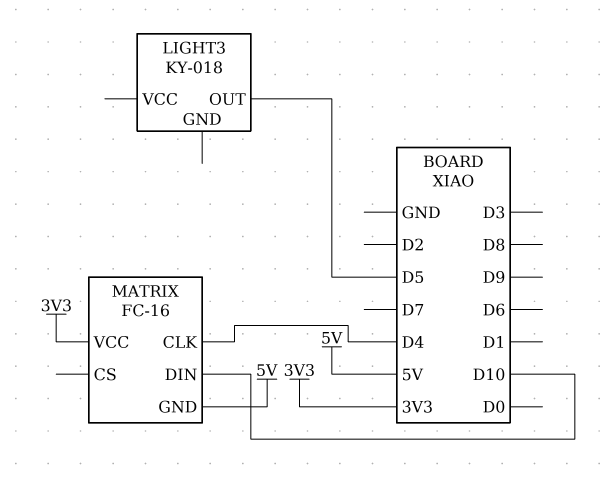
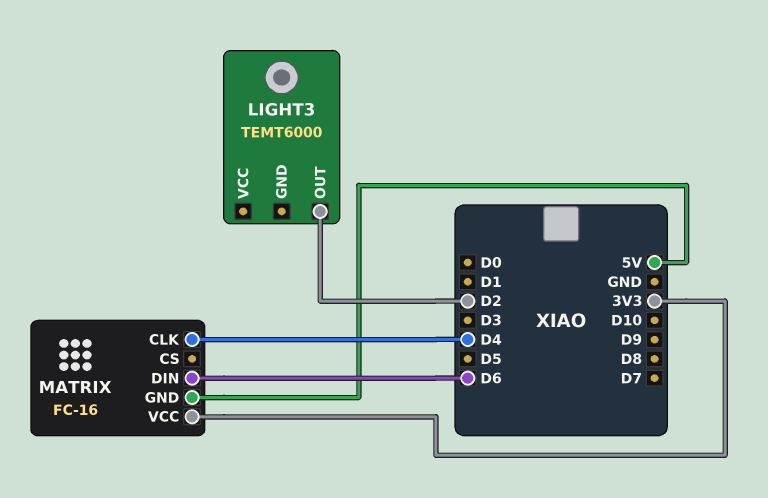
LIGHT3: KY-018 -> TEMT6000
LIGHT3 pin OUT: D5 -> D2
MATRIX pin DIN: D10 -> D6

